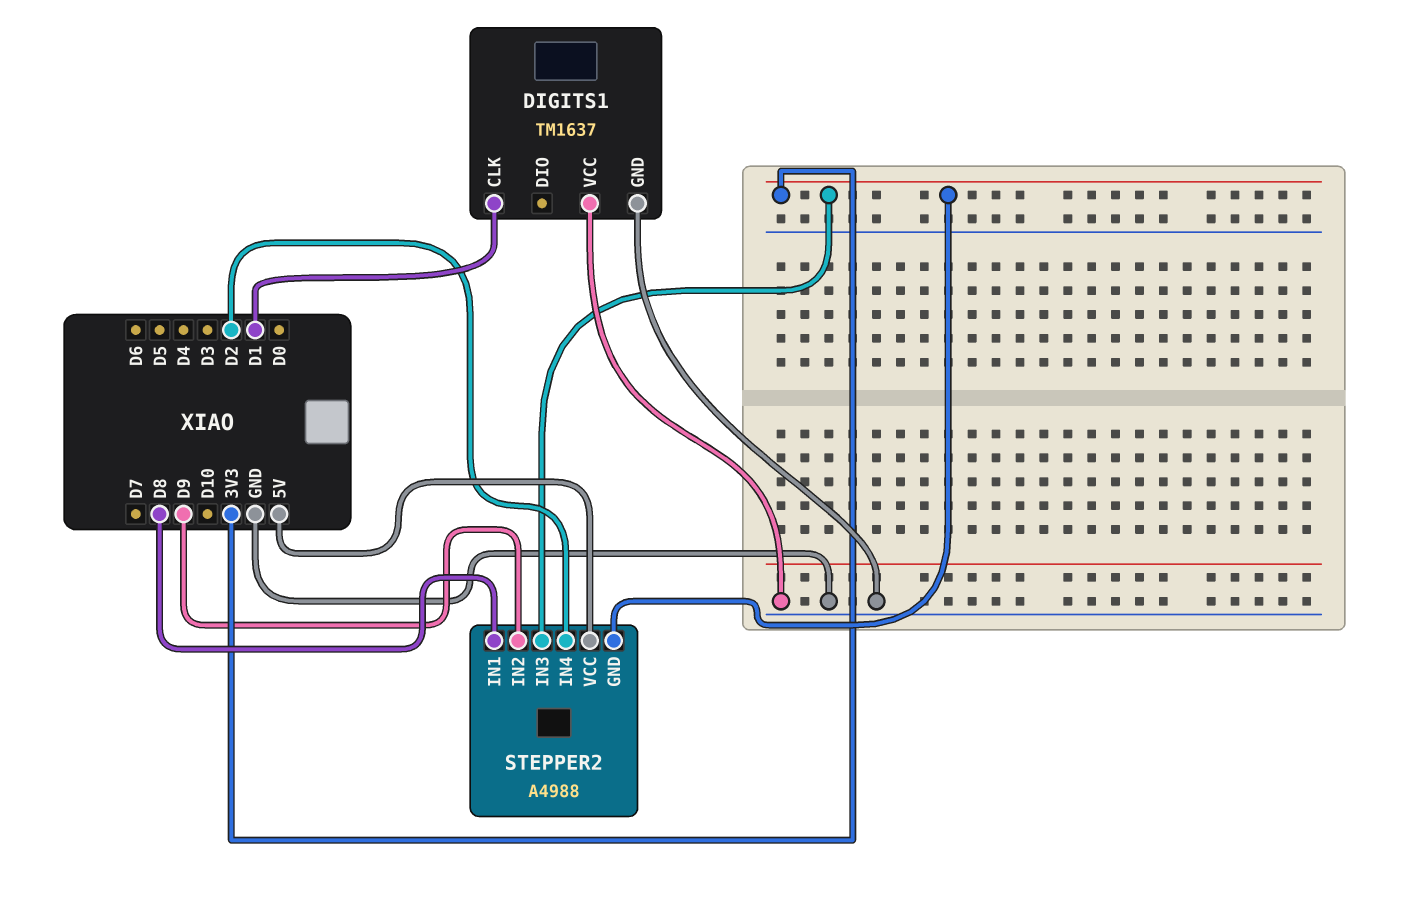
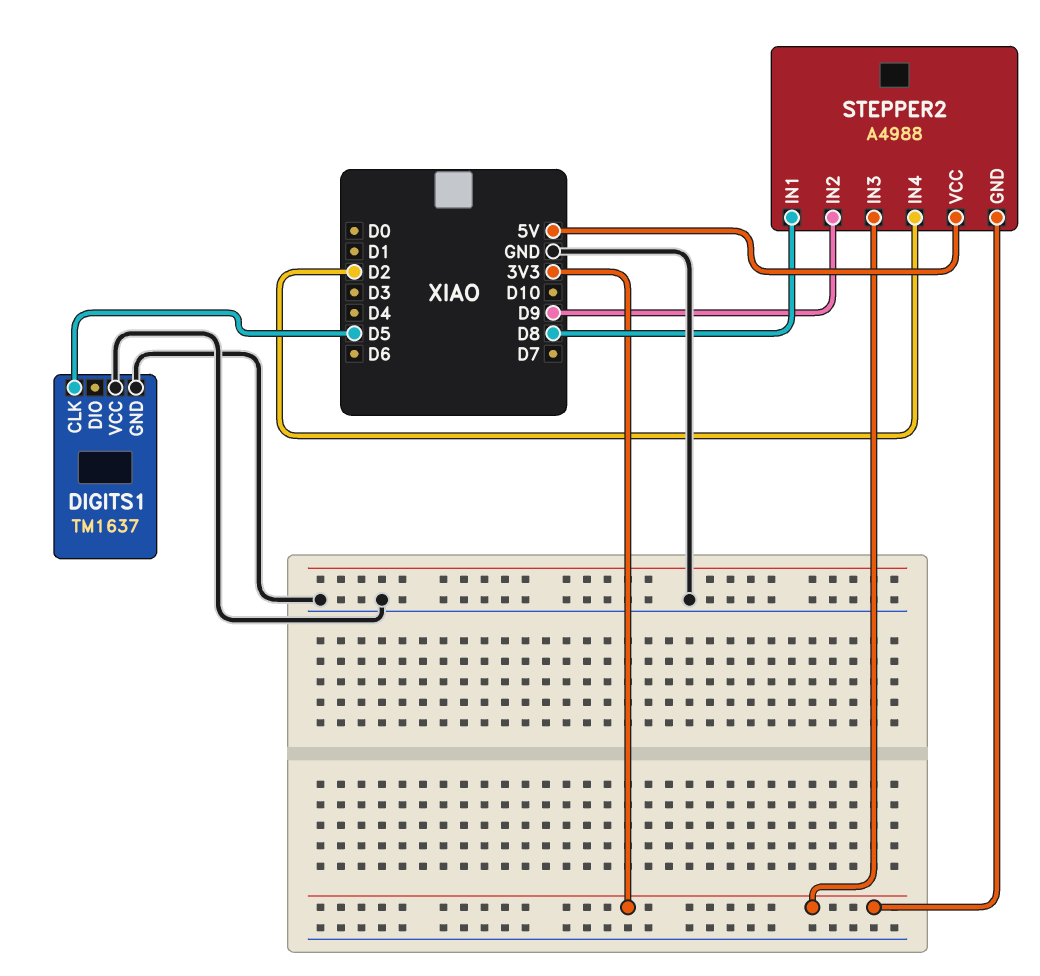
DIGITS1 pin CLK: D1 -> D5

